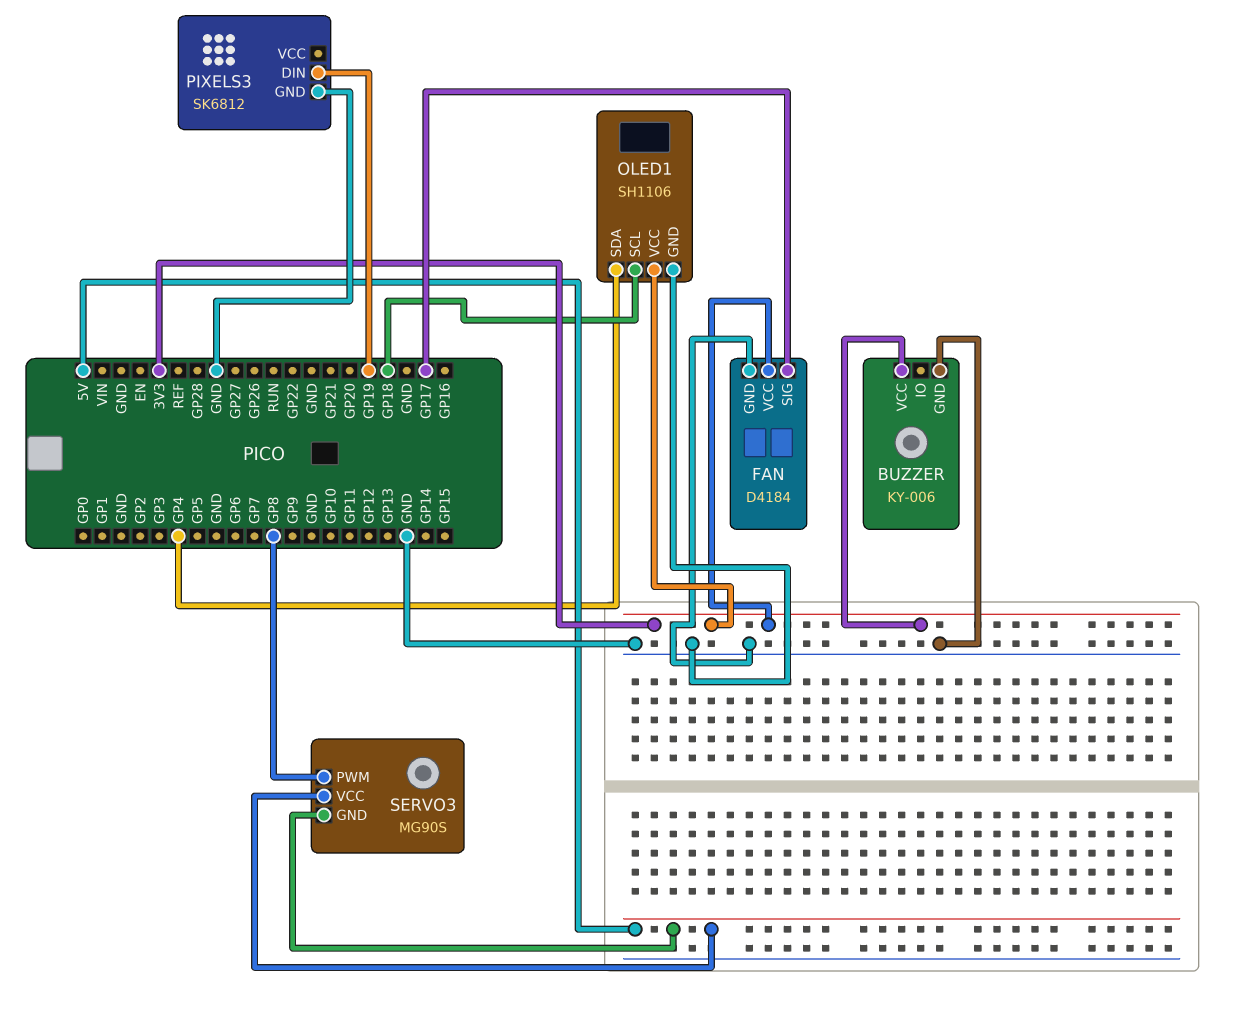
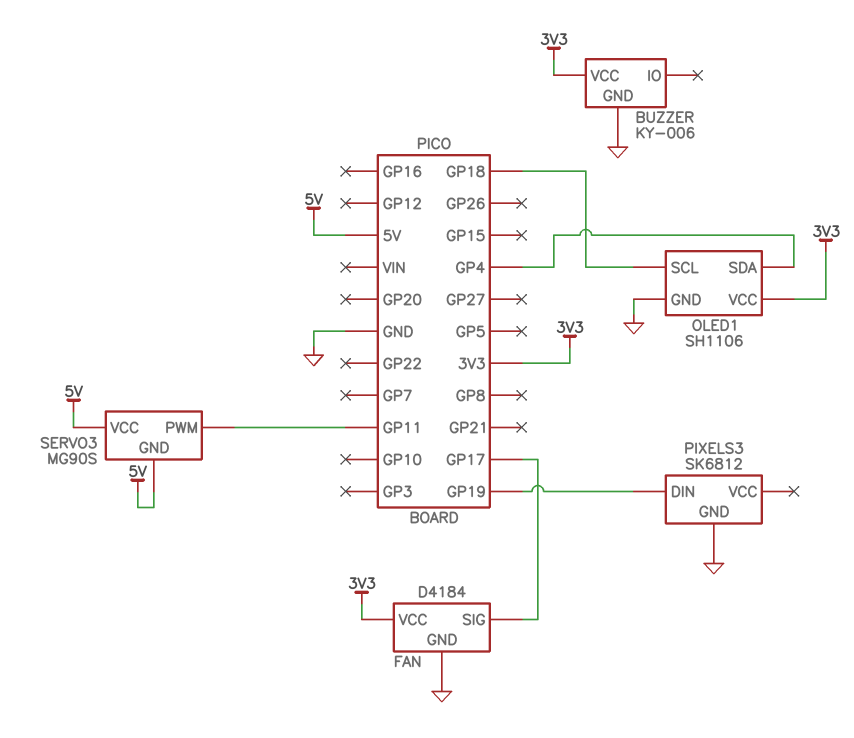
SERVO3 pin PWM: GP8 -> GP11

